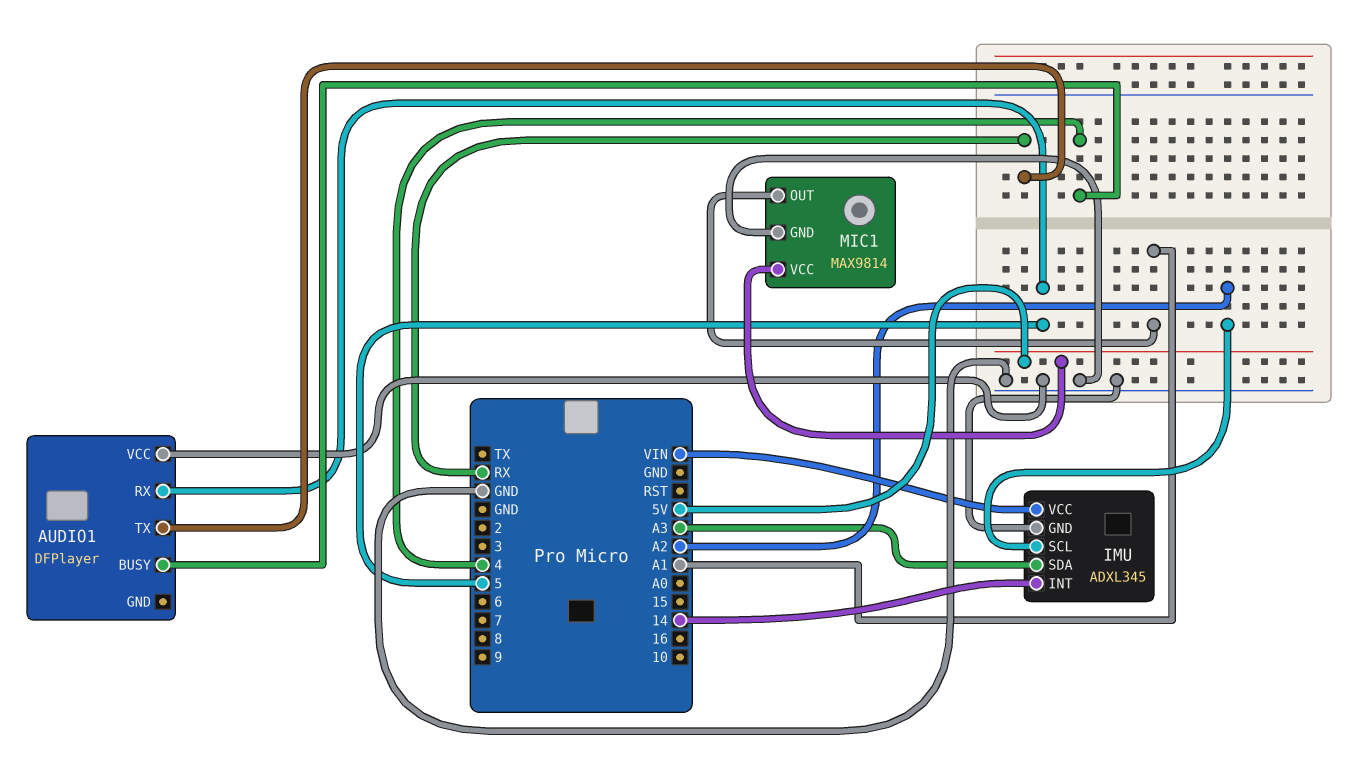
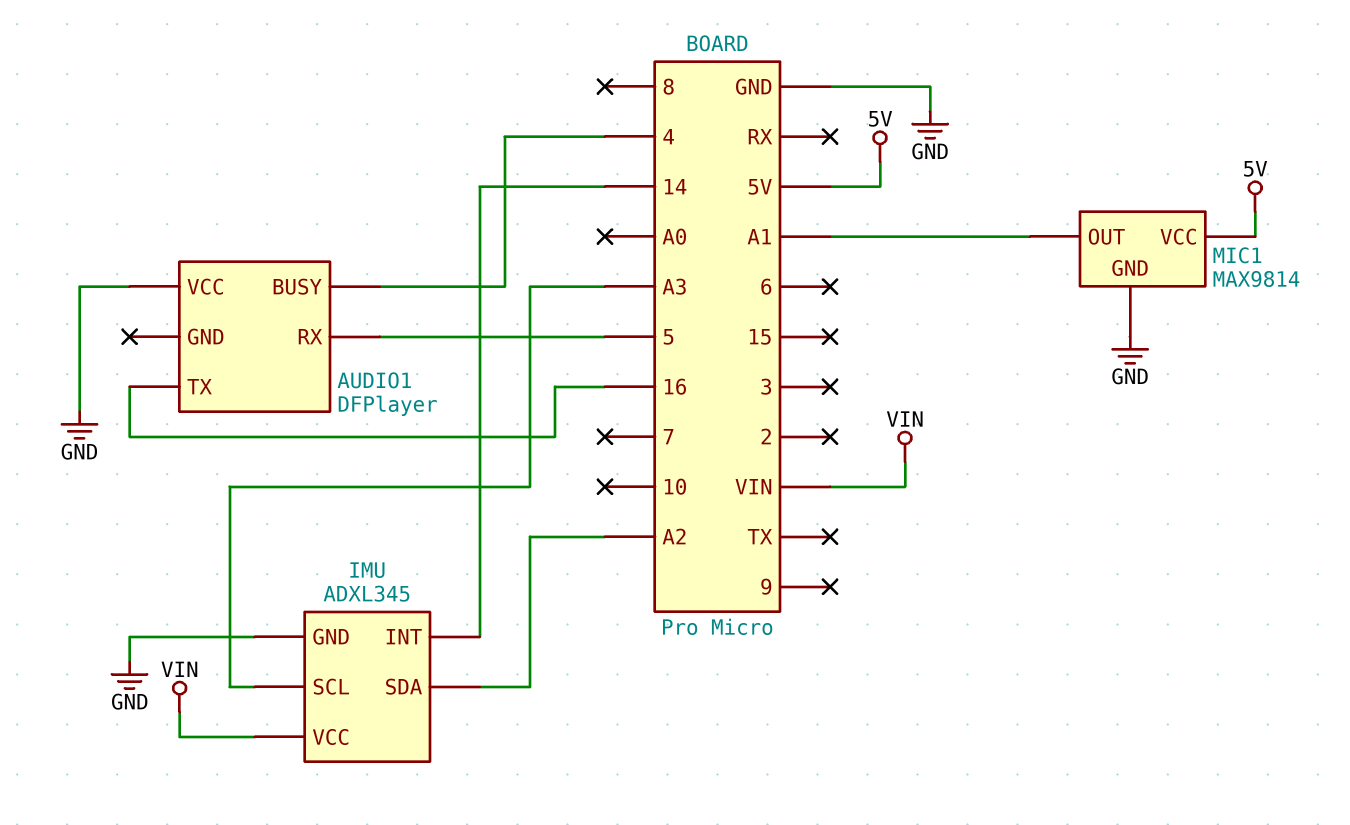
AUDIO1 pin TX: RX -> 16
IMU pin SCL: A2 -> A3
IMU pin SDA: A3 -> A2

